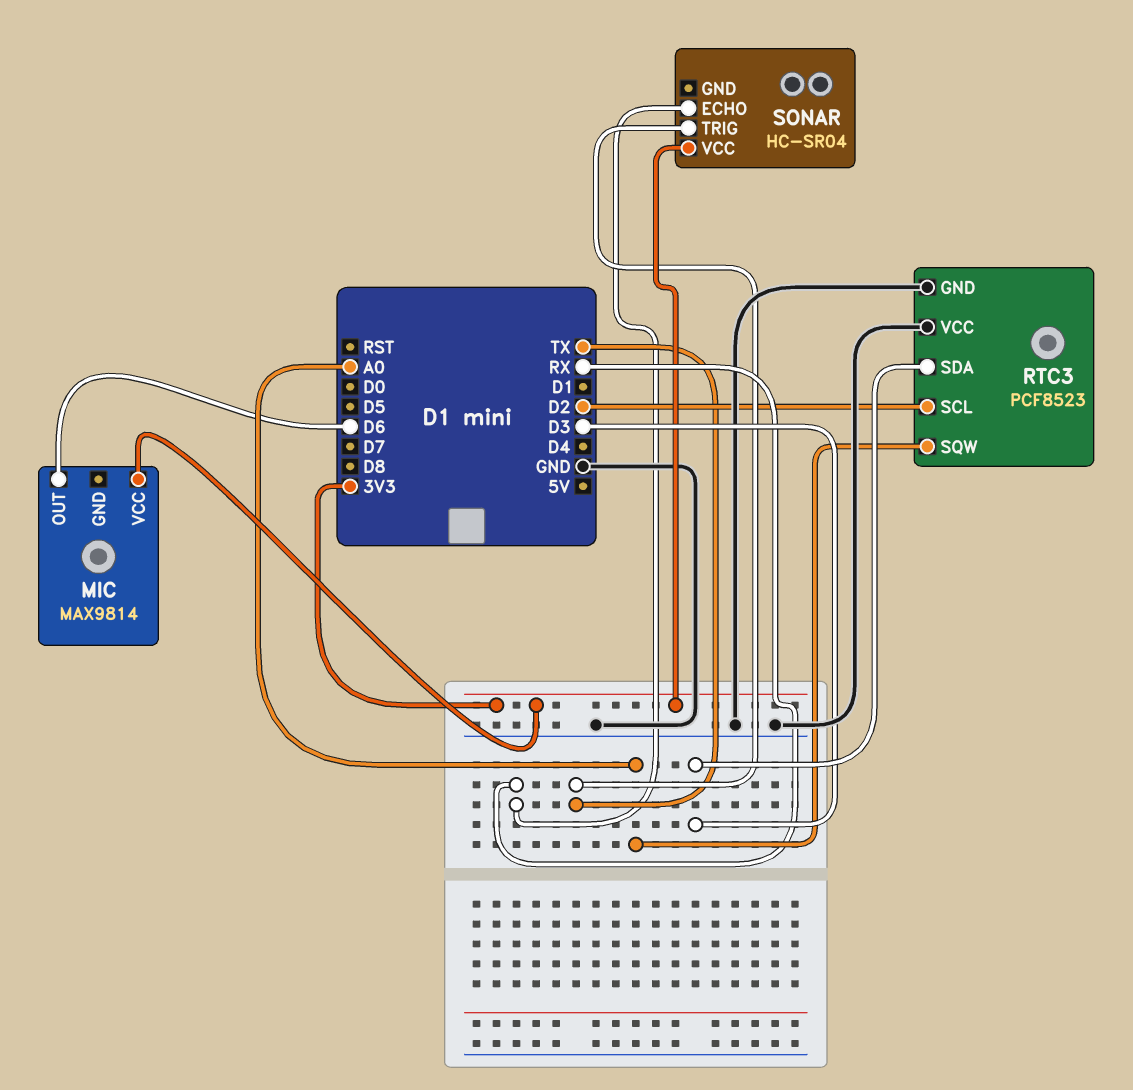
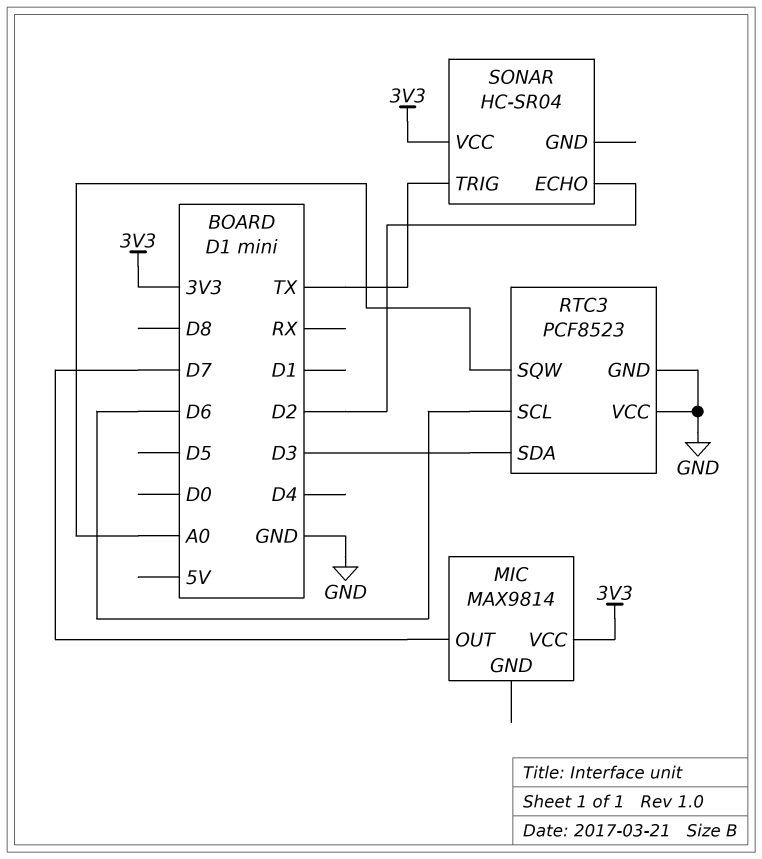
MIC pin OUT: D6 -> D7
RTC3 pin SCL: D2 -> D6
SONAR pin ECHO: RX -> D2

